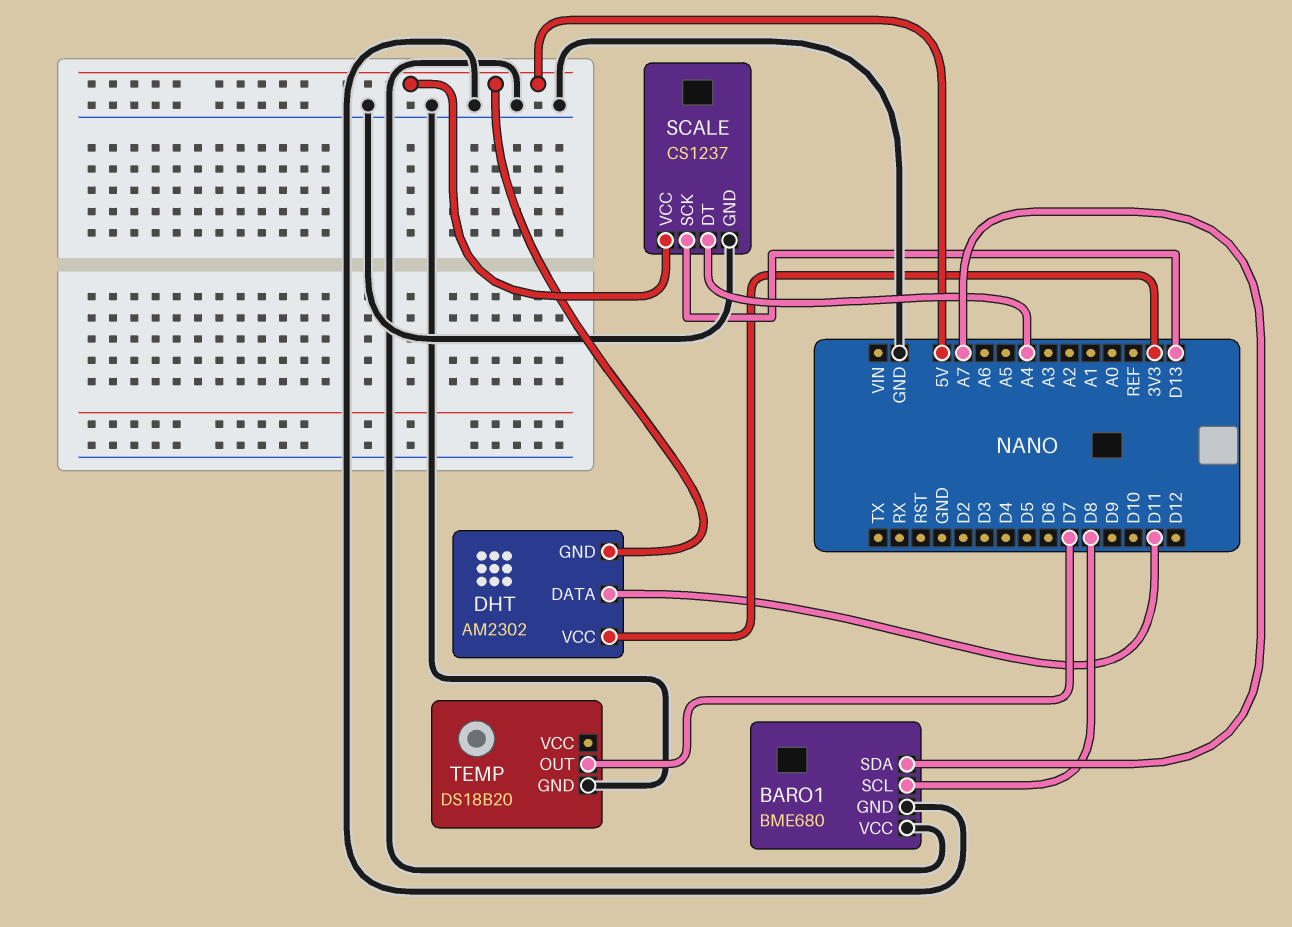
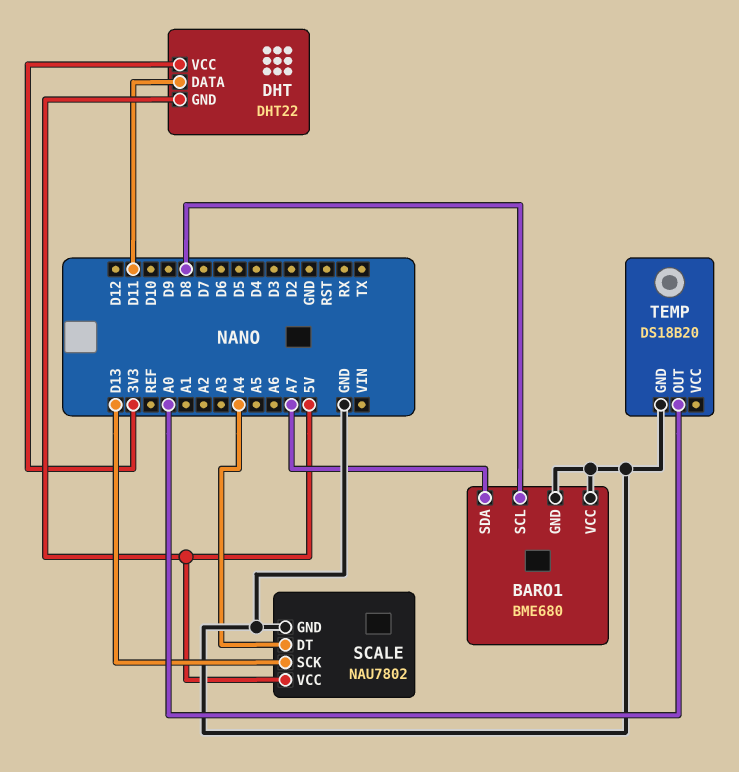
DHT: AM2302 -> DHT22
SCALE: CS1237 -> NAU7802
TEMP pin OUT: D7 -> A0

